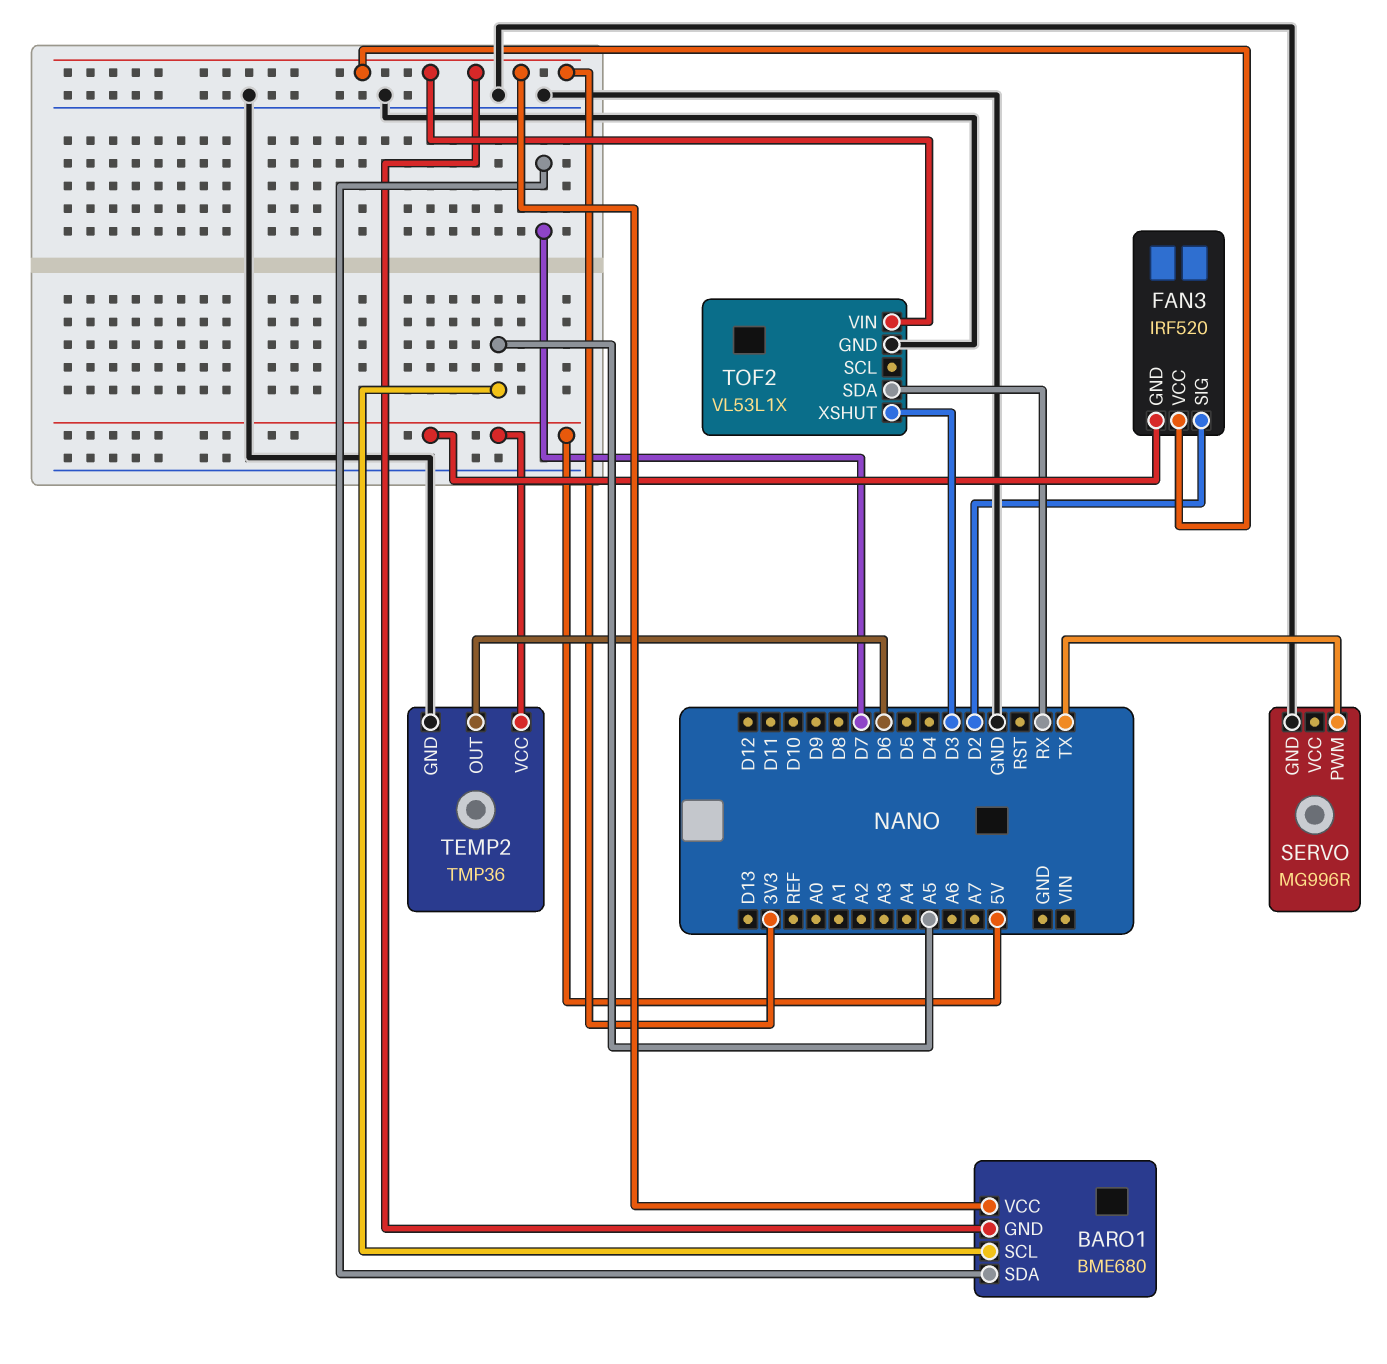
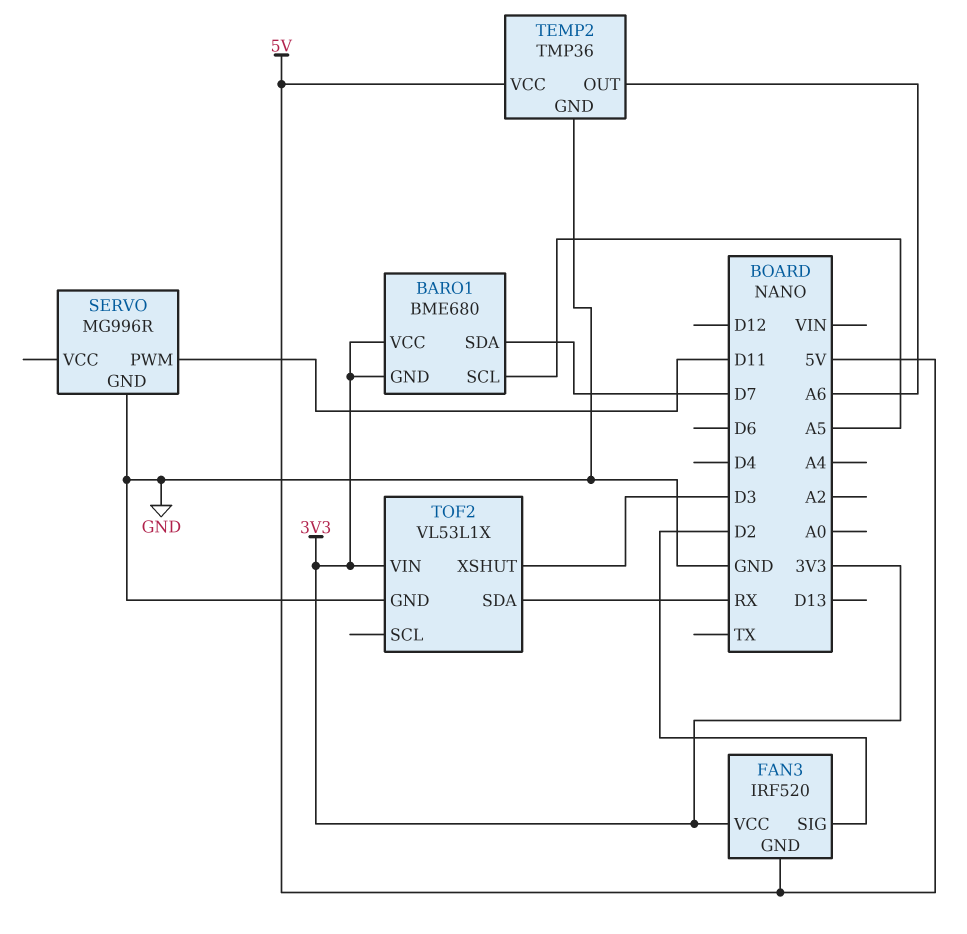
SERVO pin PWM: TX -> D11
TEMP2 pin OUT: D6 -> A6

